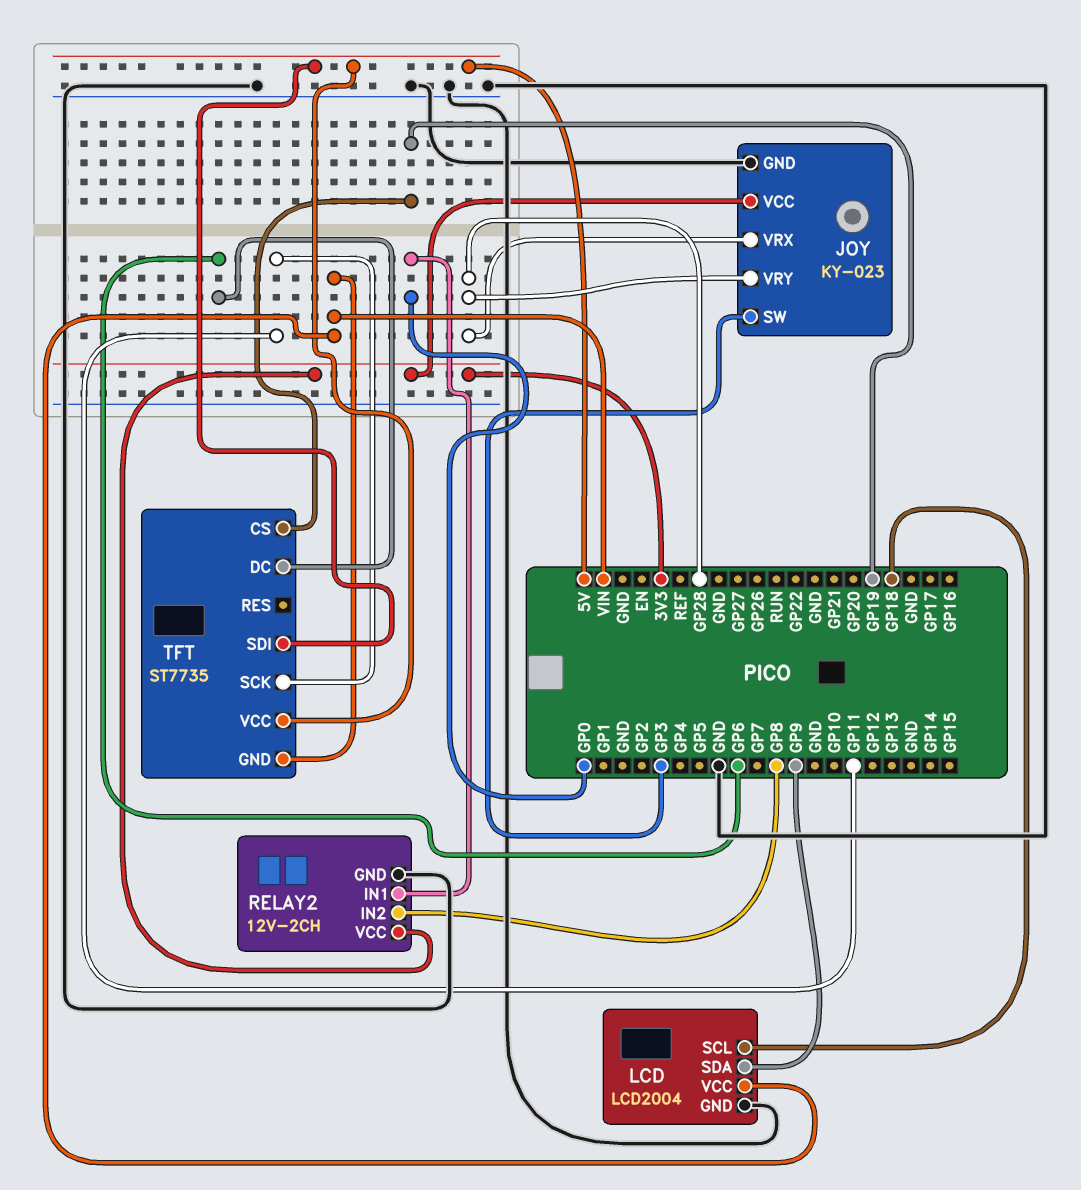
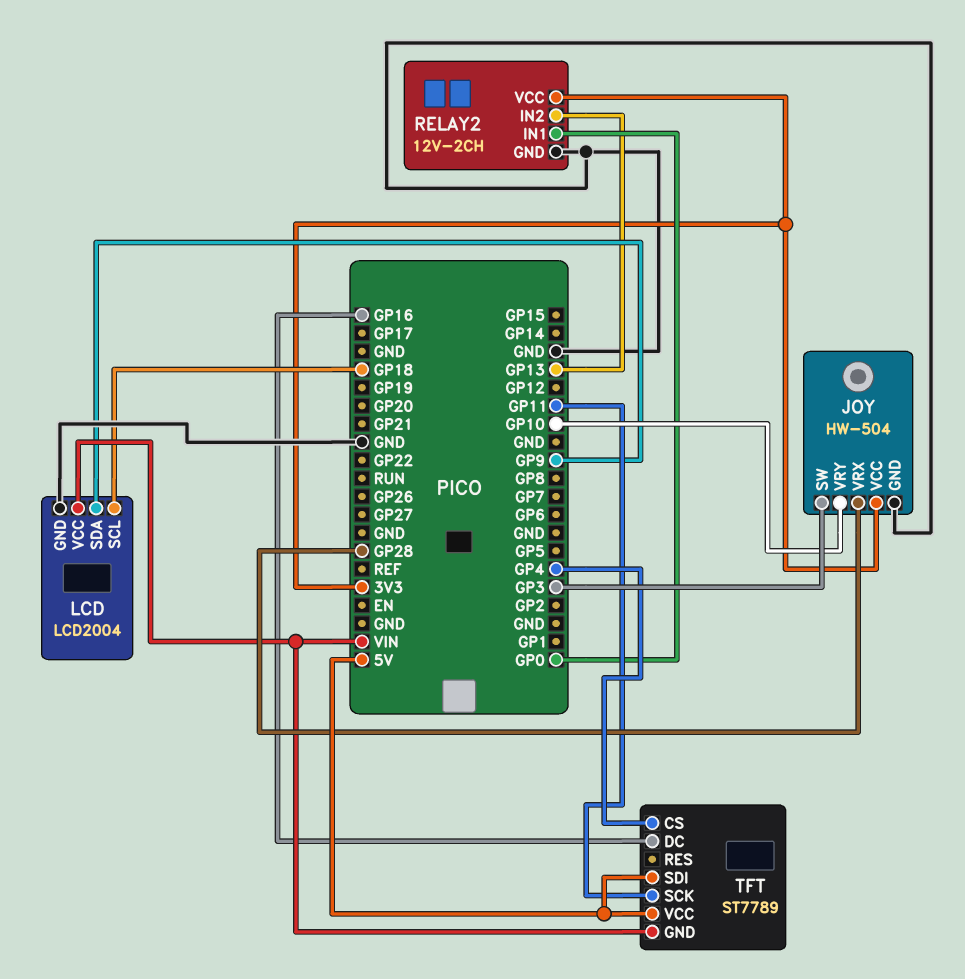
JOY: KY-023 -> HW-504
JOY pin VRY: GP28 -> GP10
RELAY2 pin IN2: GP8 -> GP13
TFT: ST7735 -> ST7789
TFT pin CS: GP19 -> GP4
TFT pin DC: GP6 -> GP16

